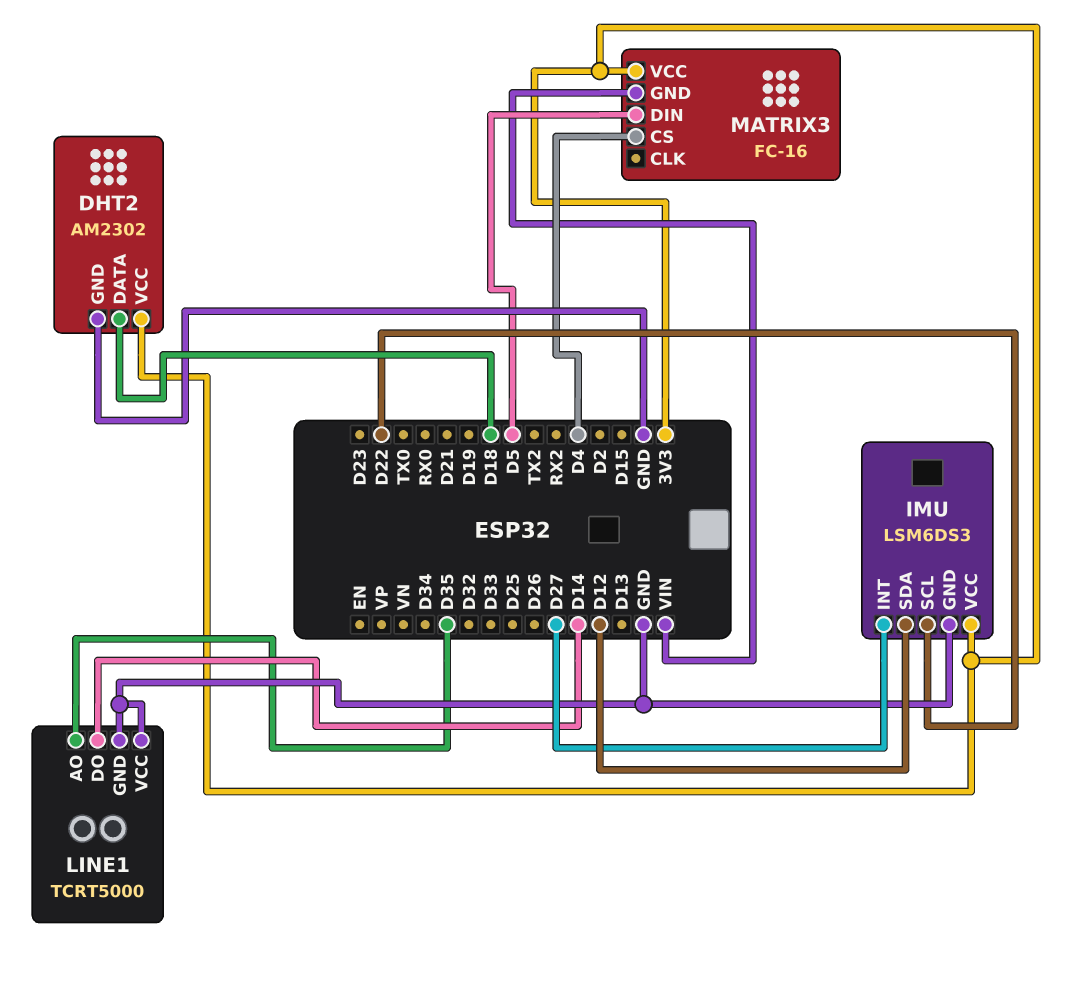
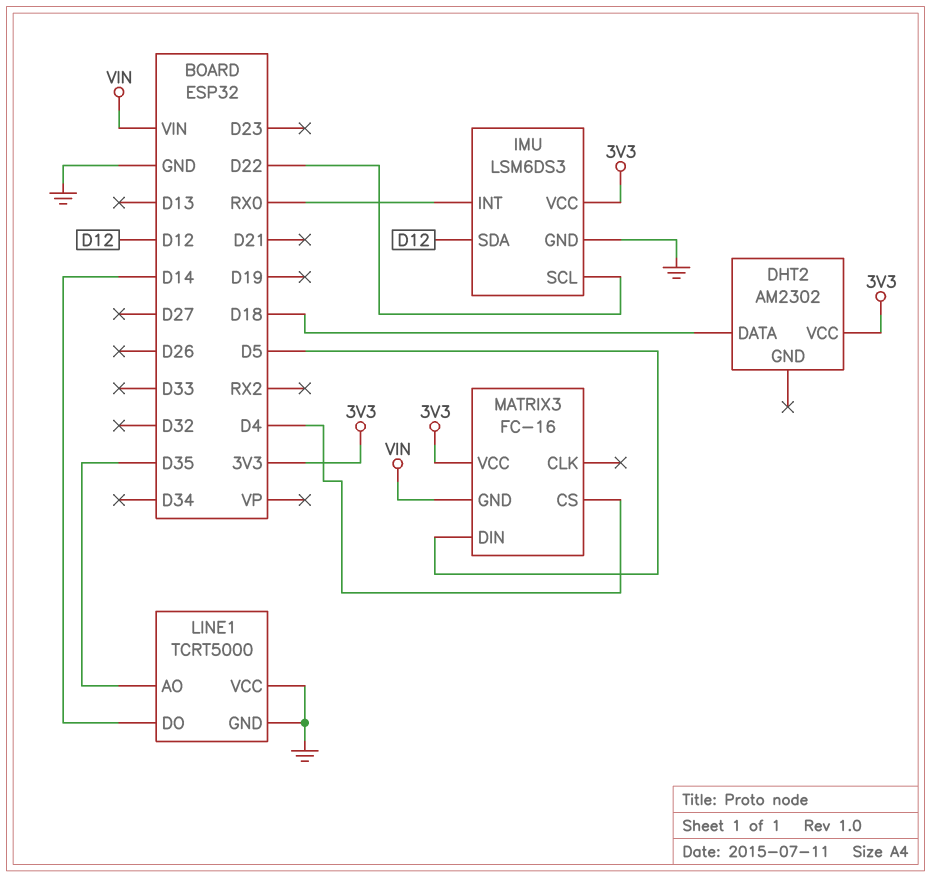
DHT2 pin GND: GND -> none
IMU pin INT: D27 -> RX0

